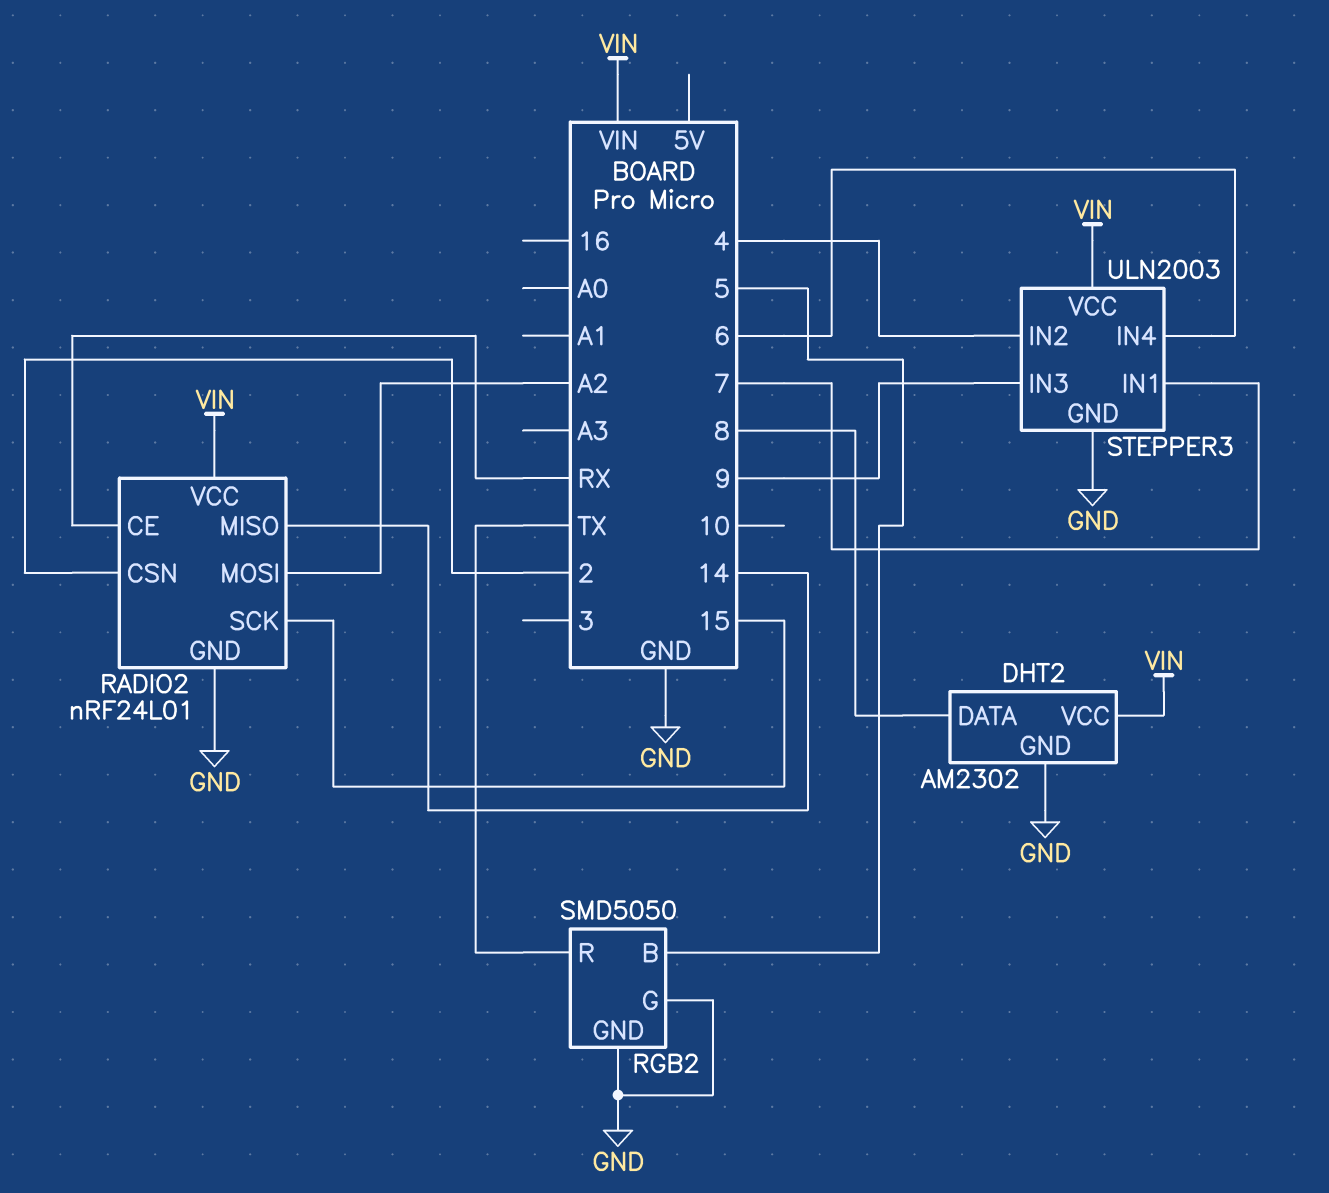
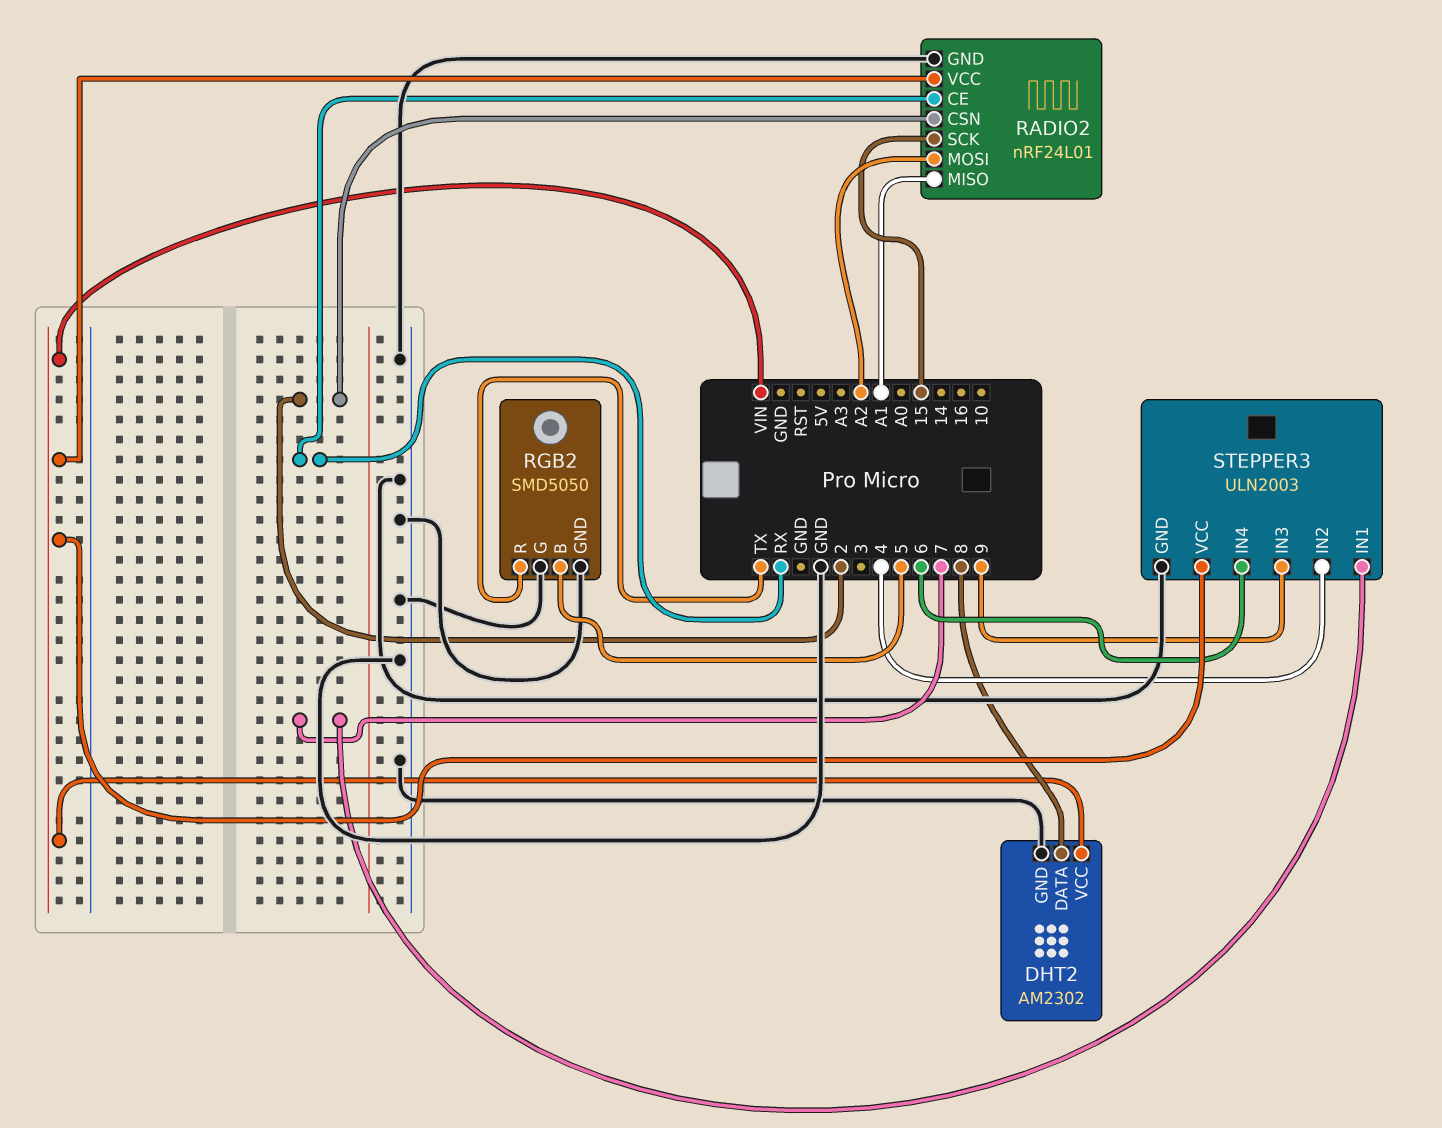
RADIO2 pin MISO: 14 -> A1

